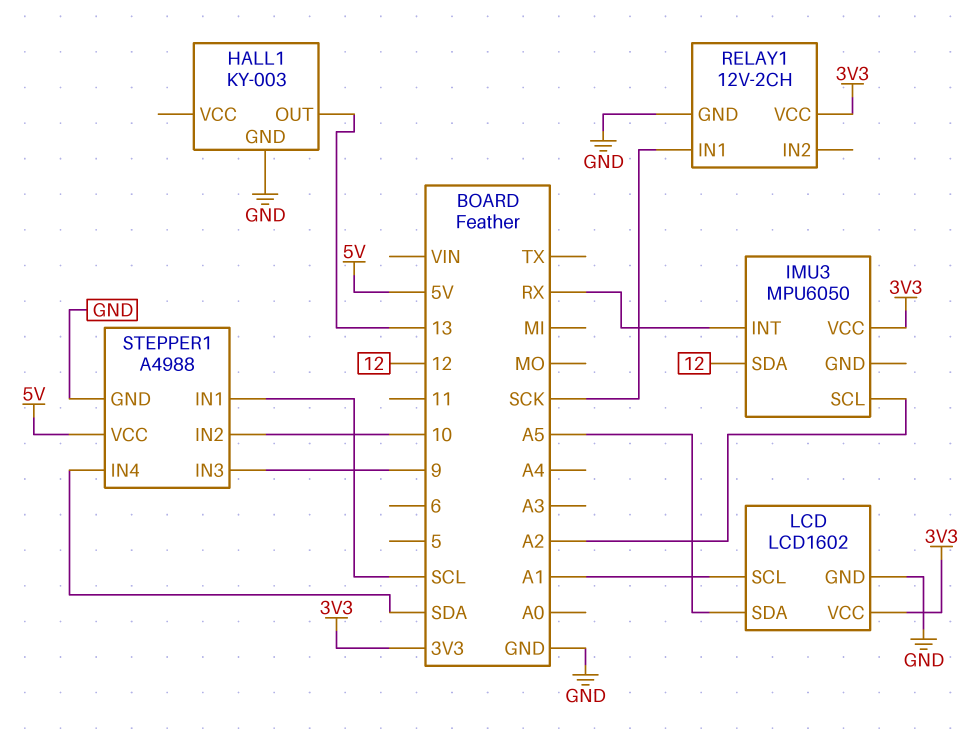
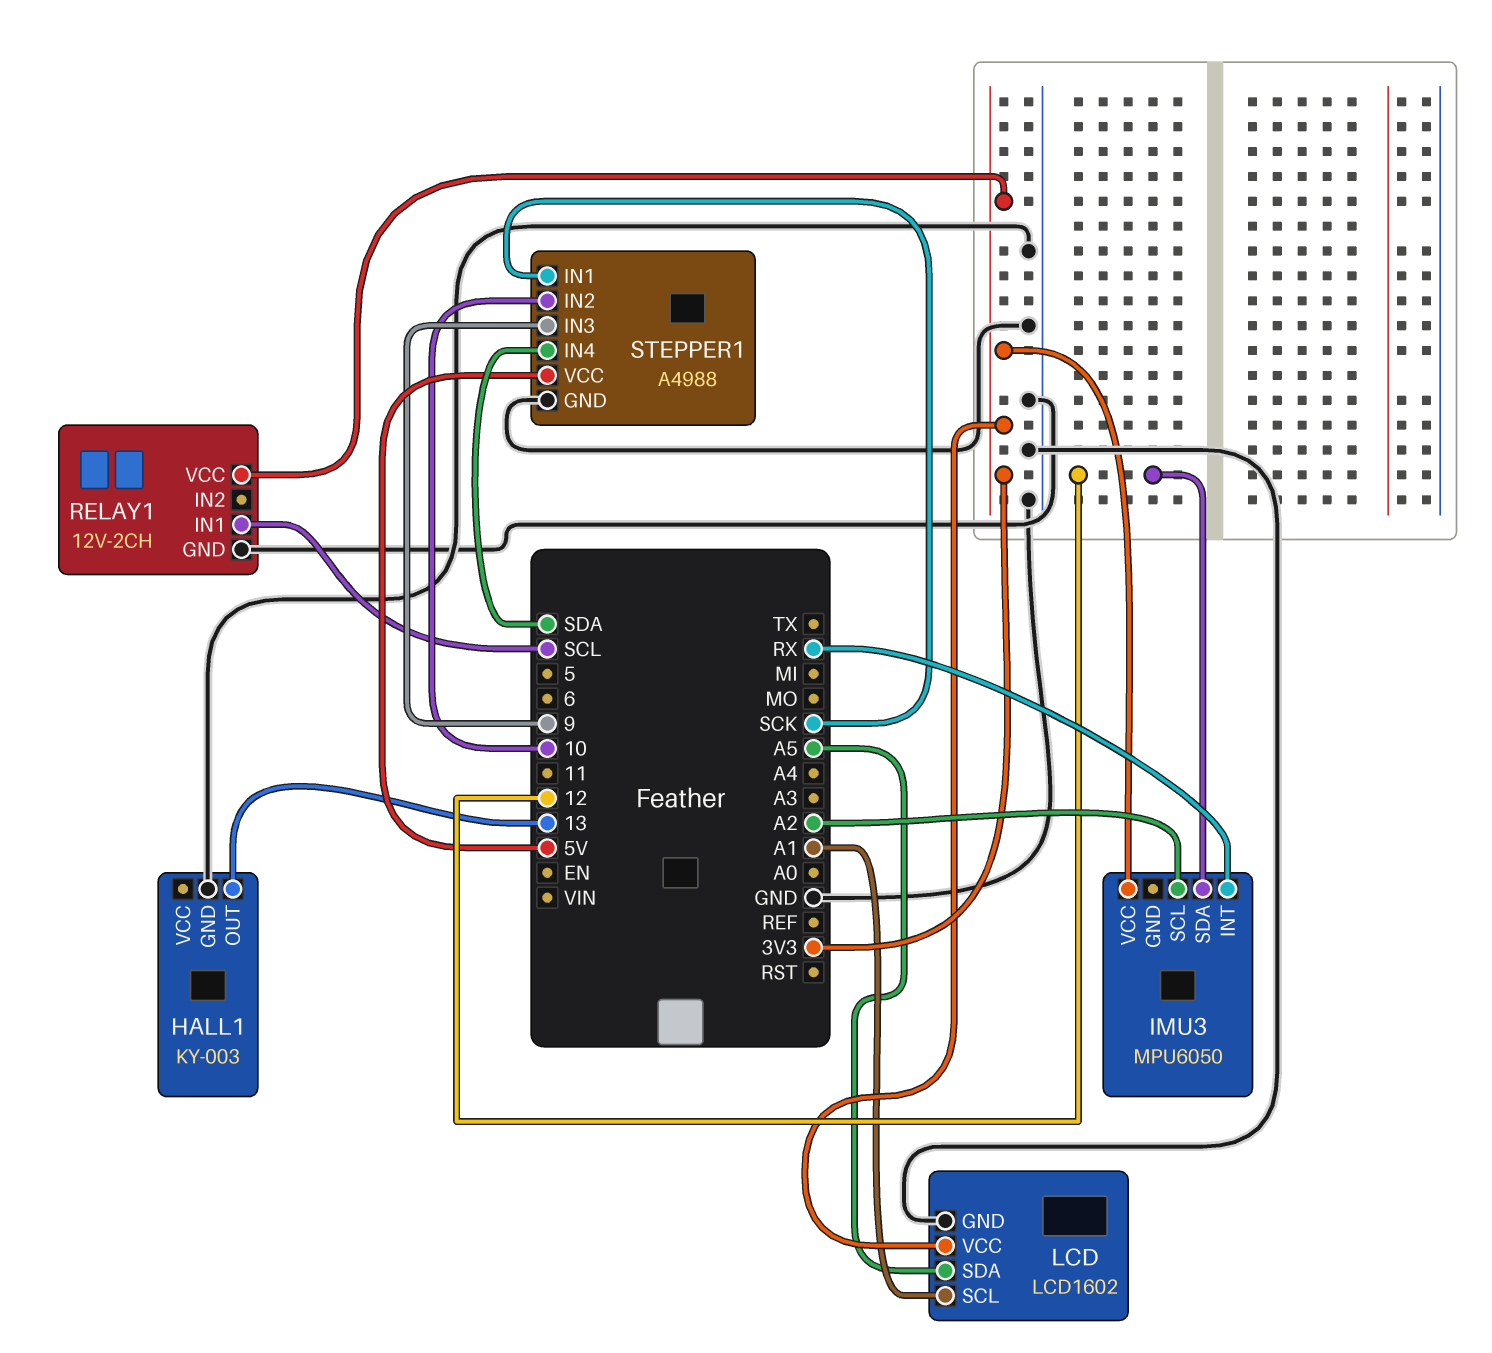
RELAY1 pin IN1: SCK -> SCL
STEPPER1 pin IN1: SCL -> SCK

